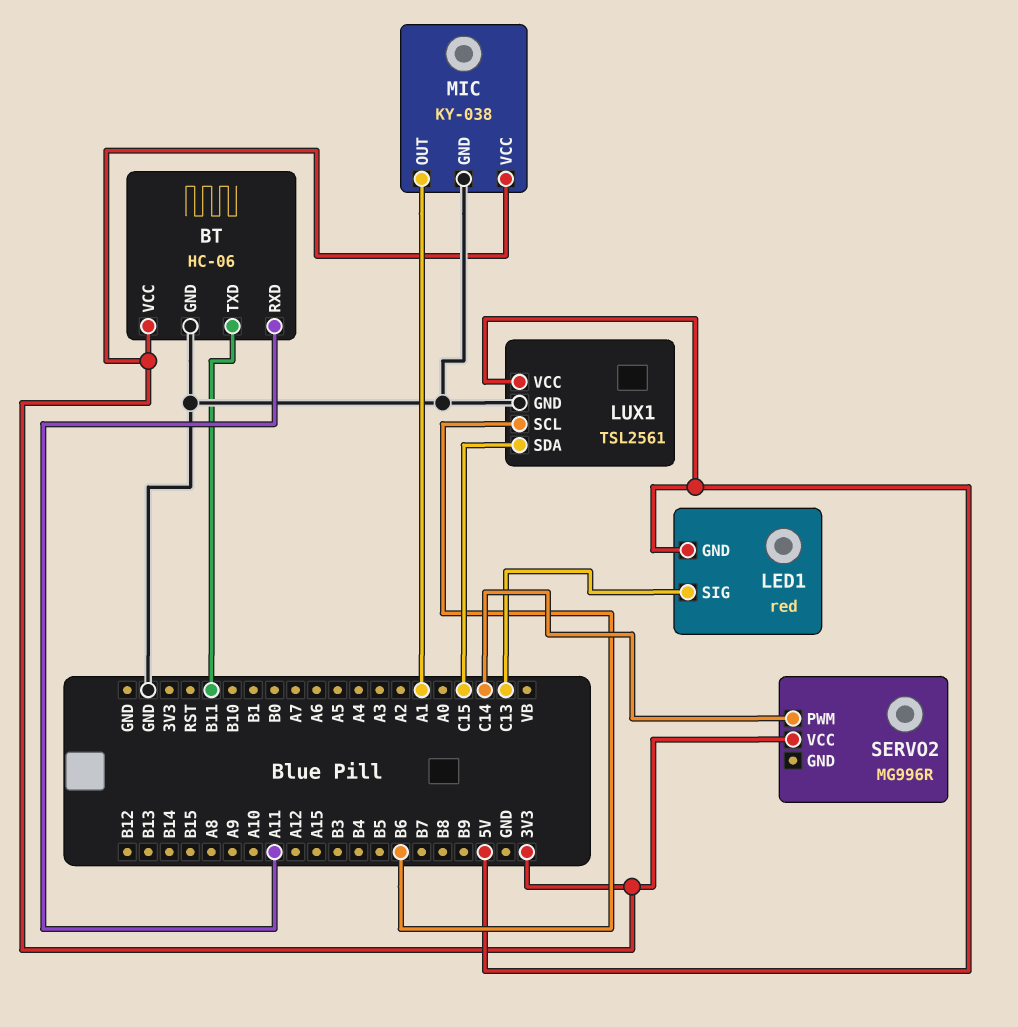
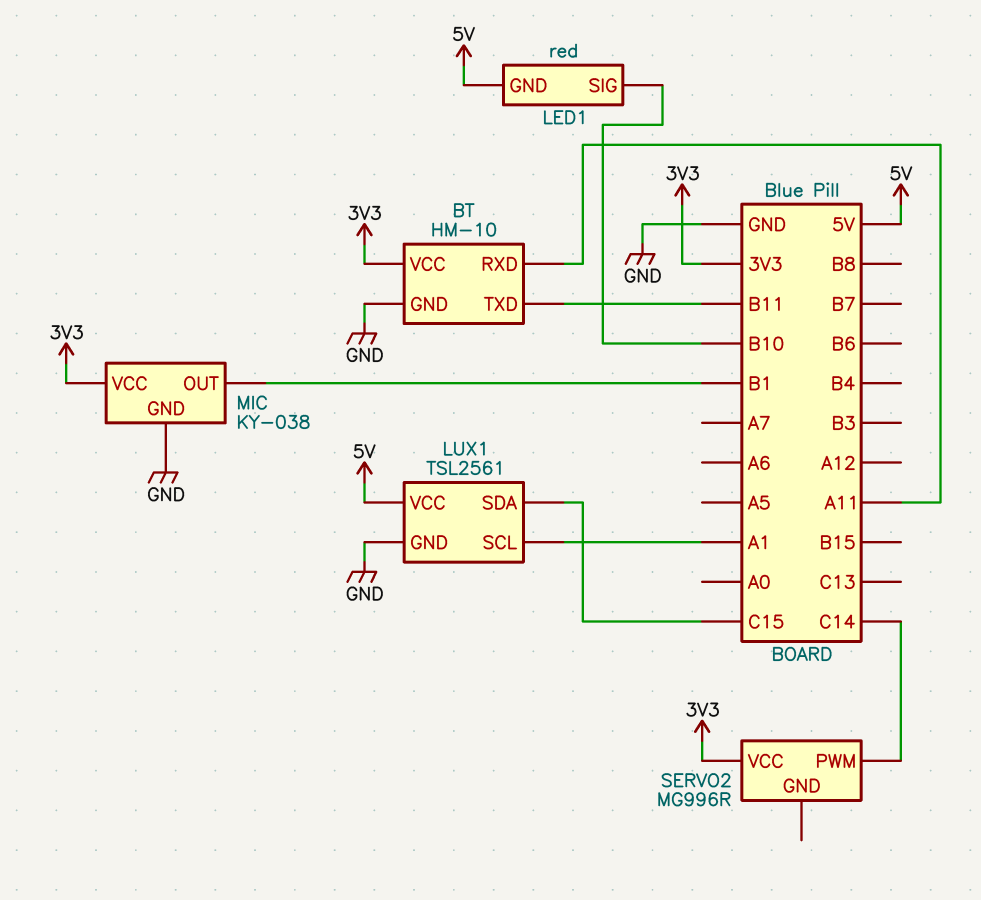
BT: HC-06 -> HM-10
LED1 pin SIG: C13 -> B10
LUX1 pin SCL: B6 -> A1
MIC pin OUT: A1 -> B1

